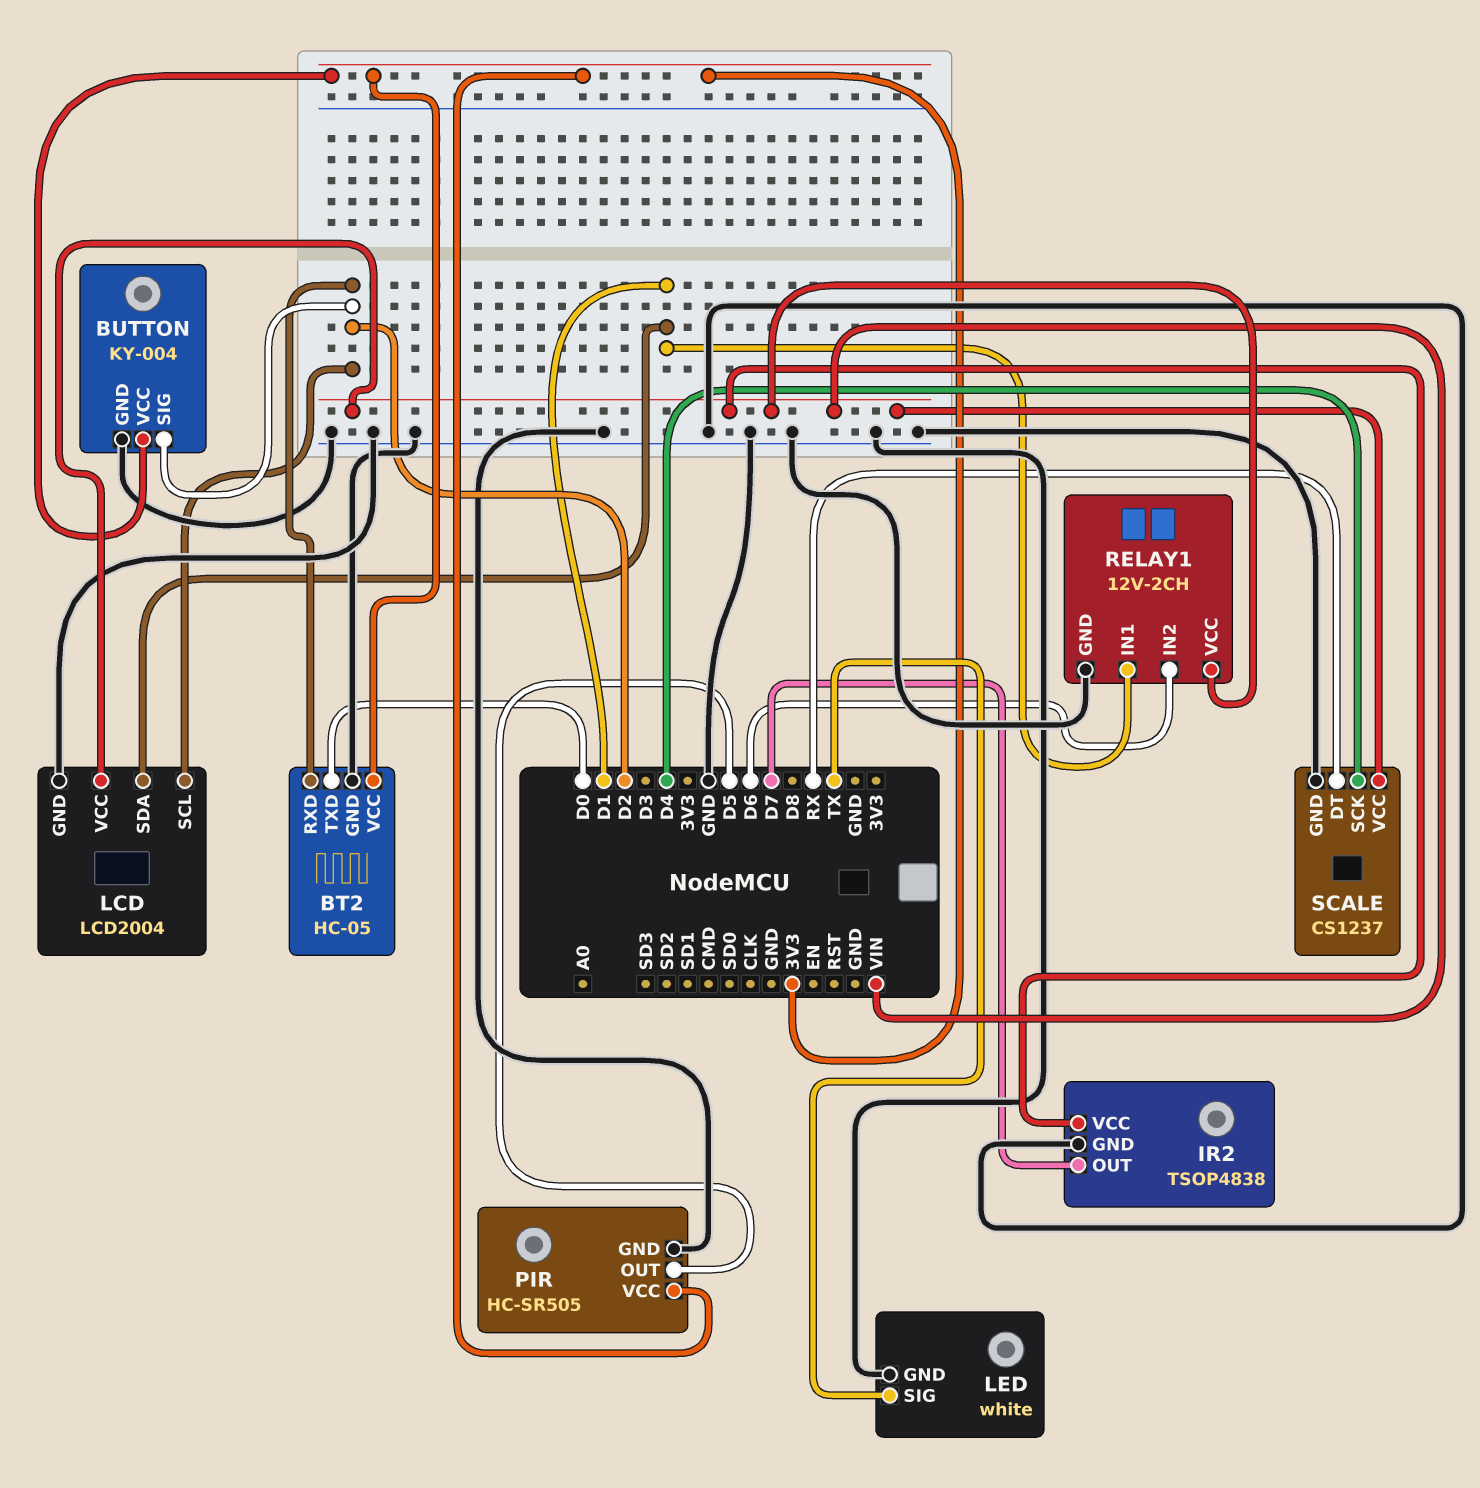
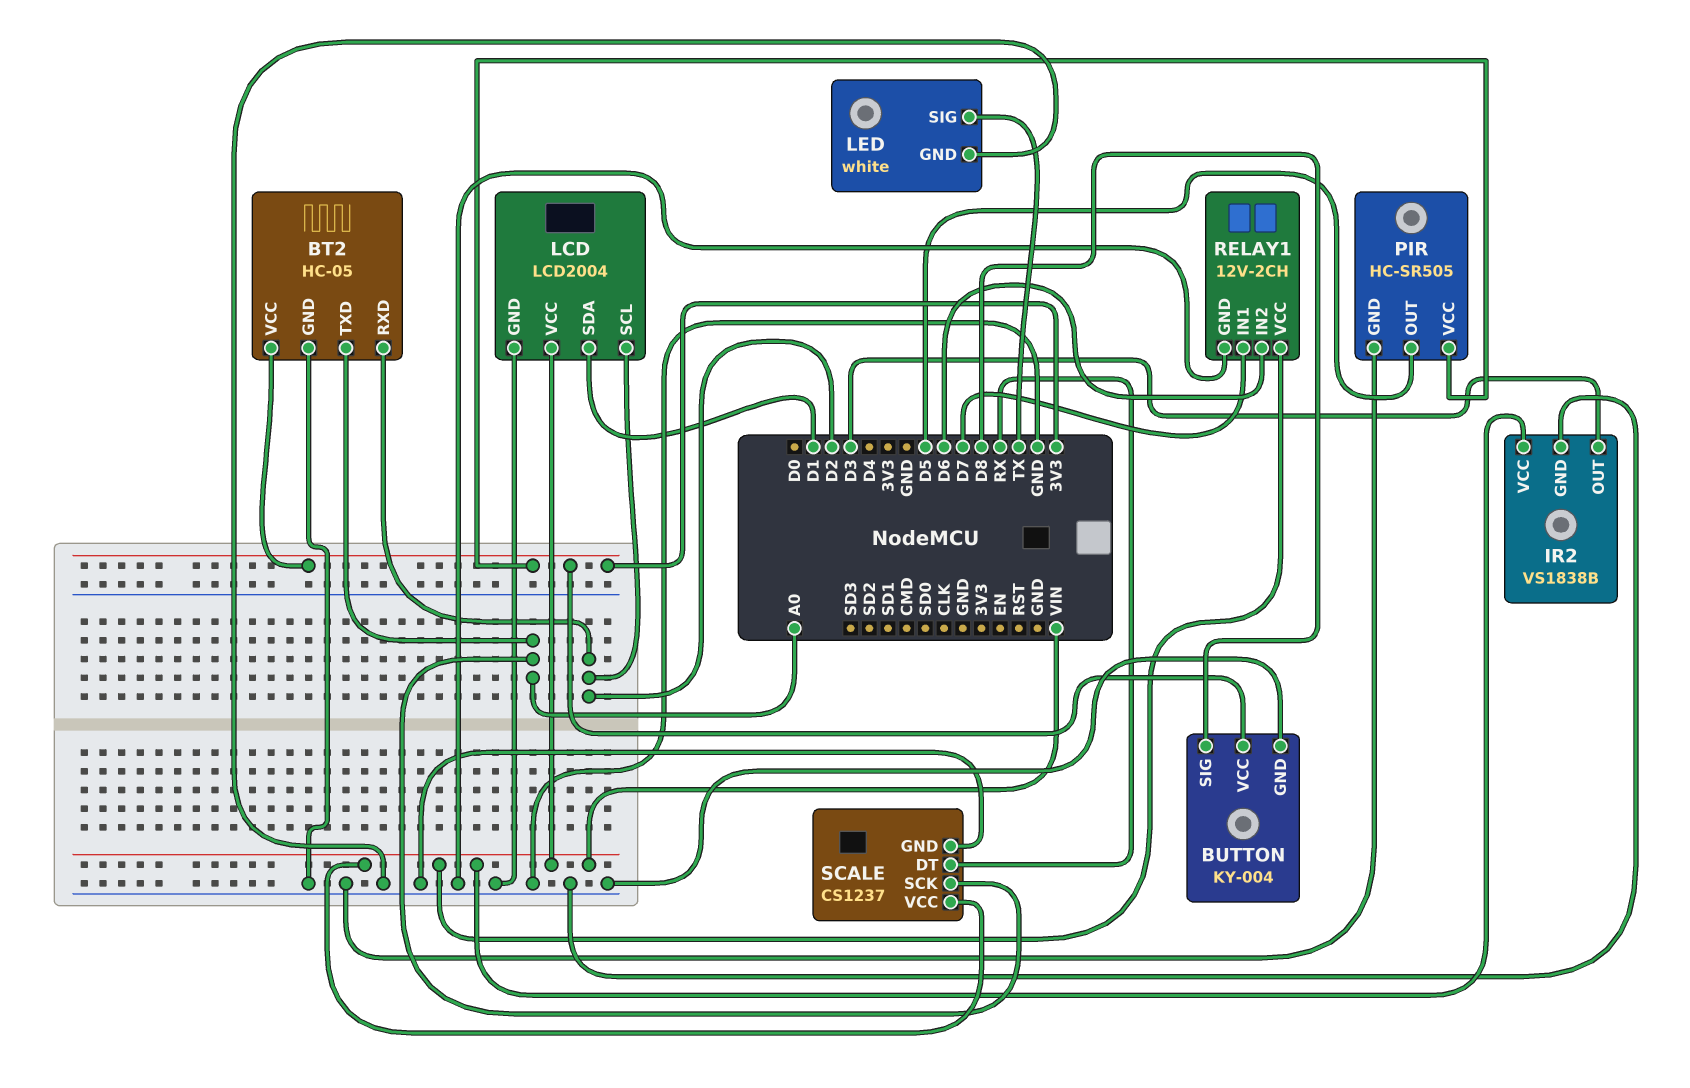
BT2 pin TXD: D0 -> A0
BUTTON pin SIG: D2 -> D8
IR2: TSOP4838 -> VS1838B
IR2 pin OUT: D7 -> D3
RELAY1 pin IN1: D1 -> D7
SCALE pin SCK: D4 -> A0

